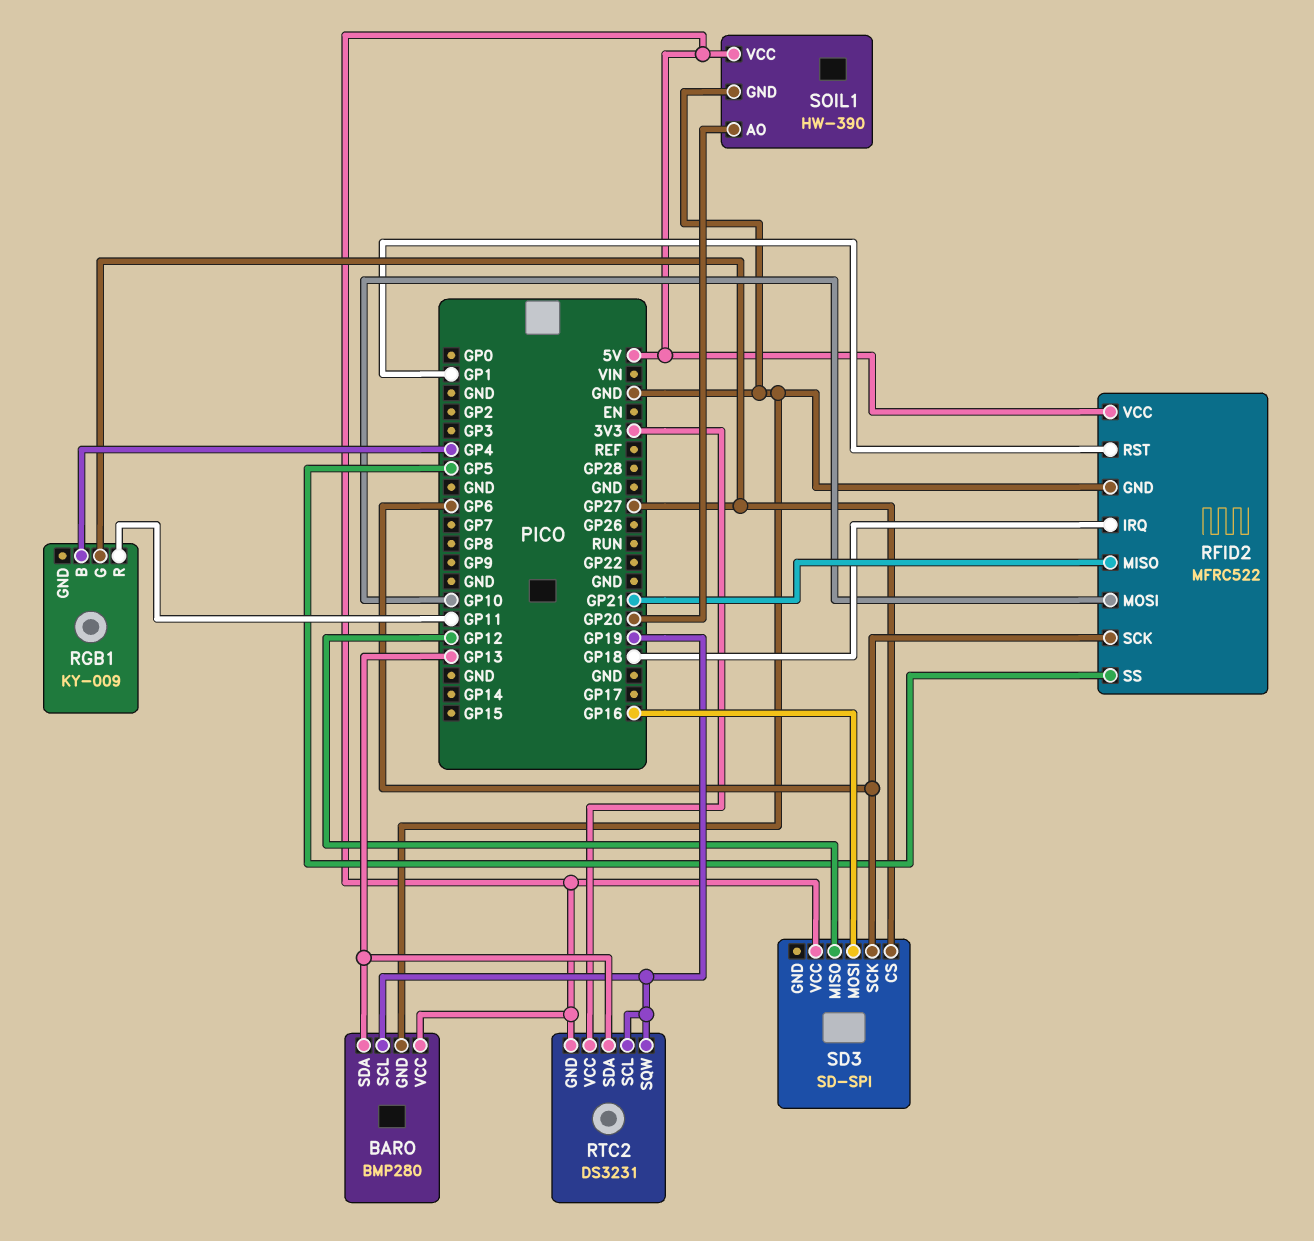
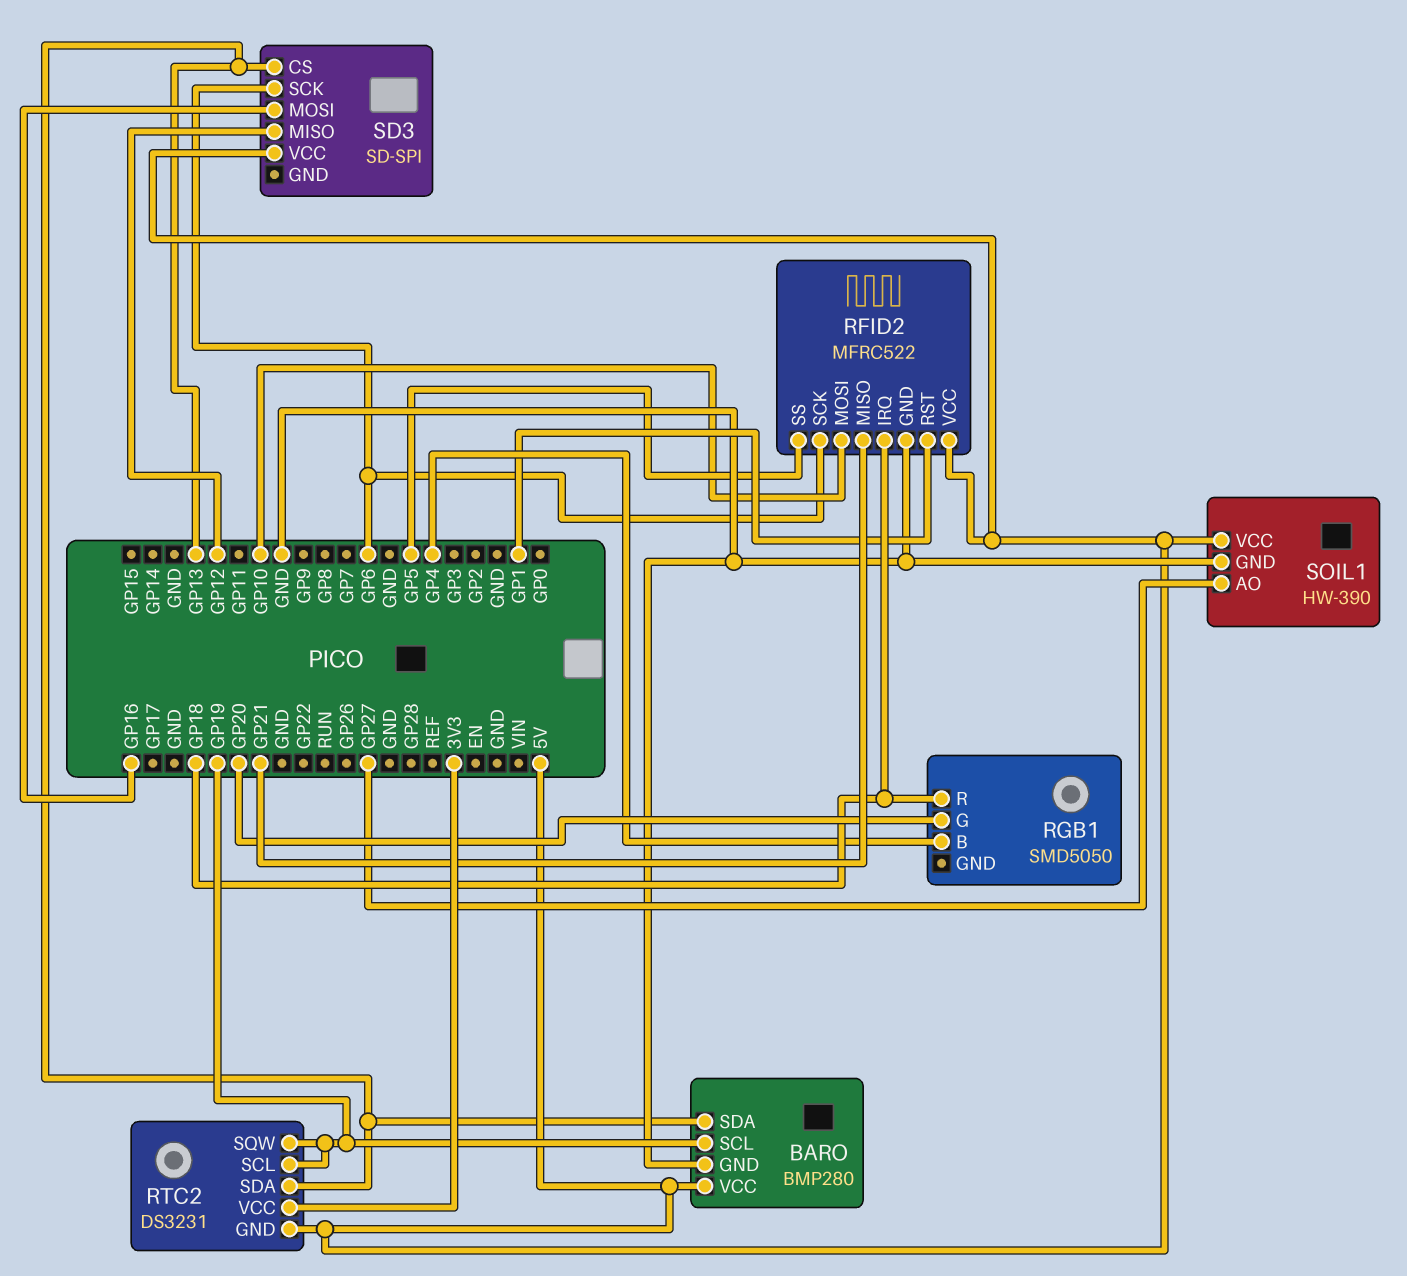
RGB1: KY-009 -> SMD5050
RGB1 pin G: GP27 -> GP20
RGB1 pin R: GP11 -> GP18
SD3 pin CS: GP27 -> GP13
SOIL1 pin AO: GP20 -> GP27

